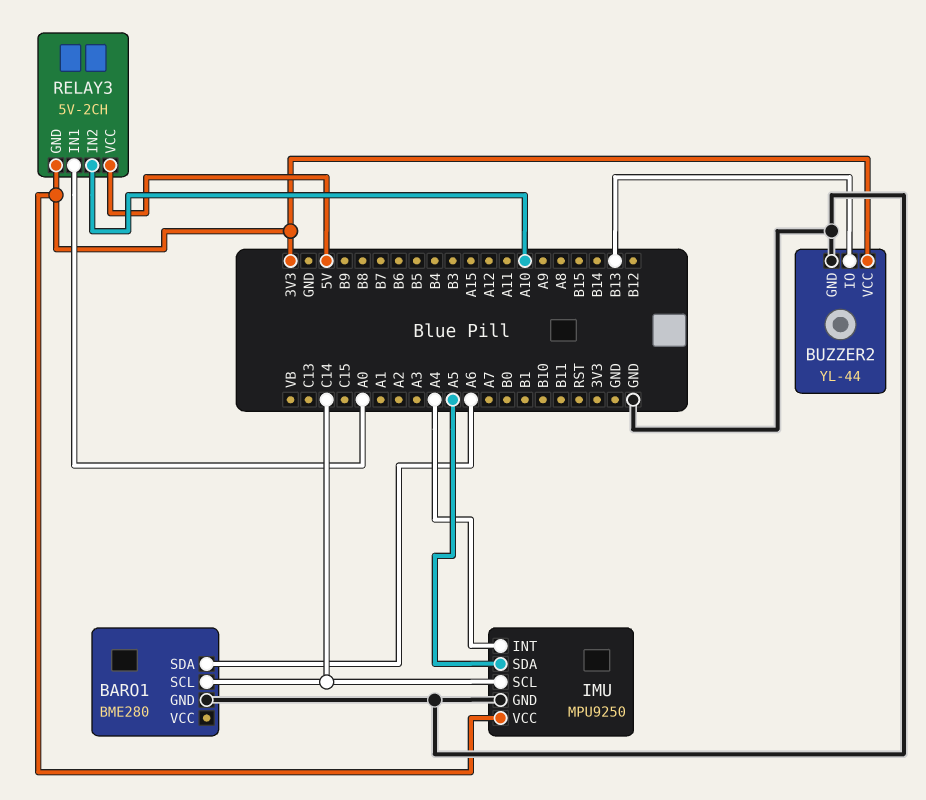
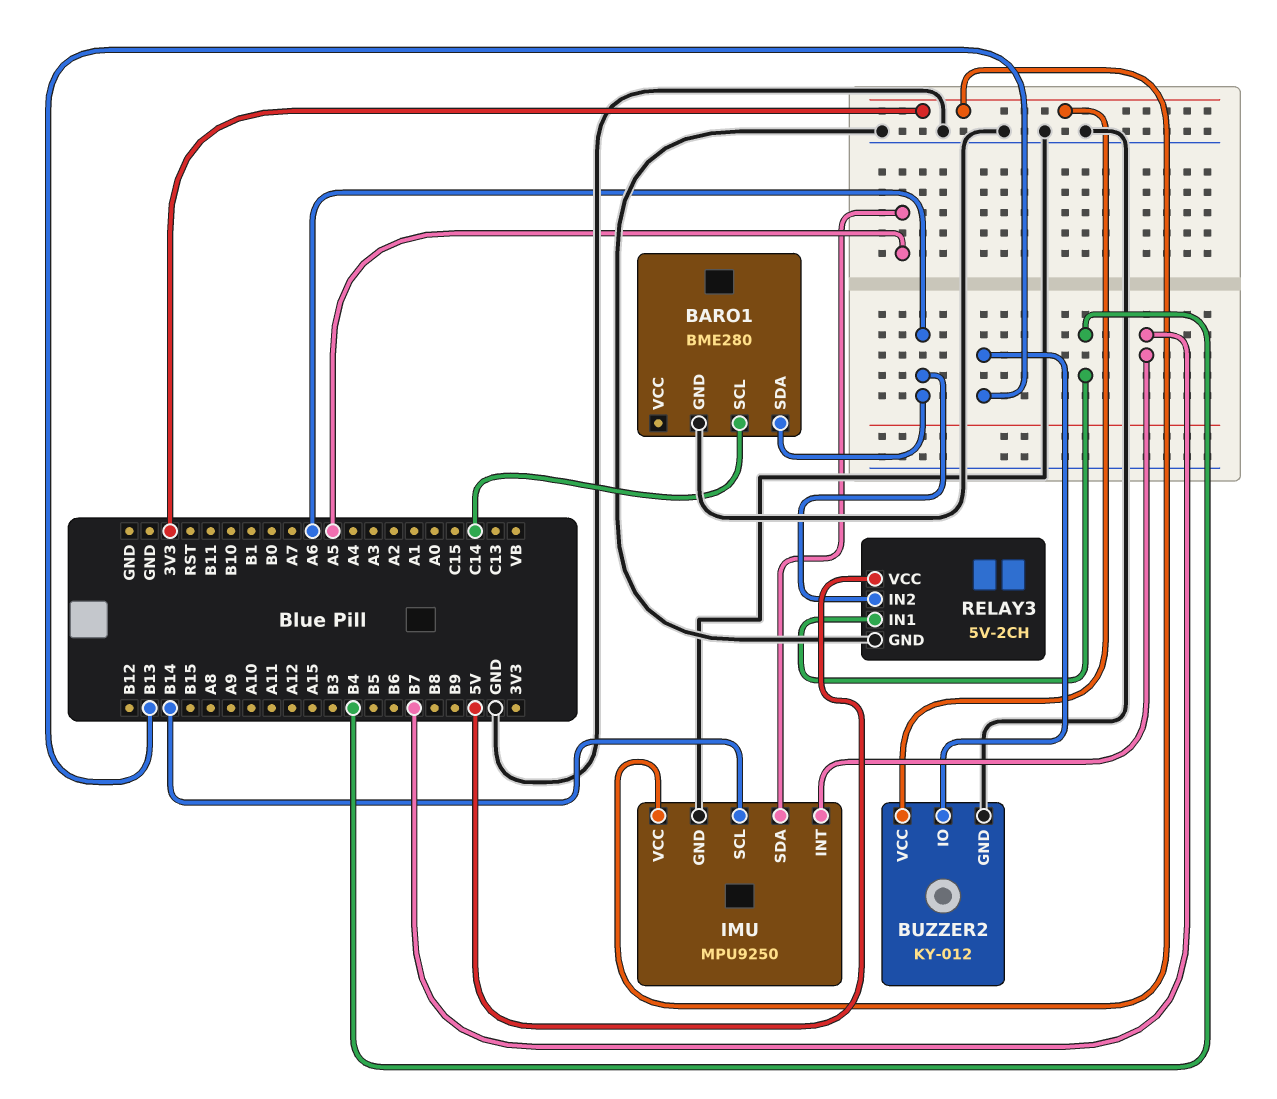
BUZZER2: YL-44 -> KY-012
IMU pin INT: A4 -> B7
IMU pin SCL: C14 -> B14
RELAY3 pin GND: 3V3 -> GND
RELAY3 pin IN1: A0 -> B4
RELAY3 pin IN2: A10 -> A6

